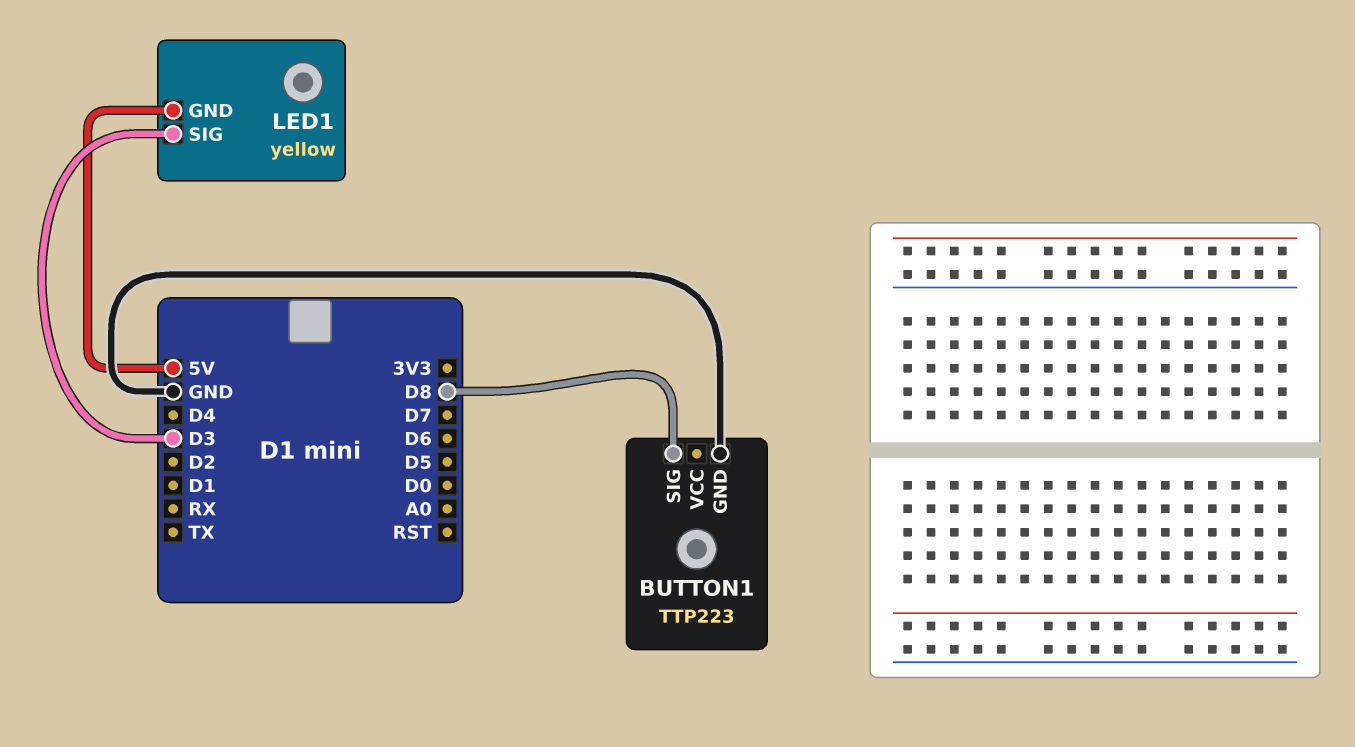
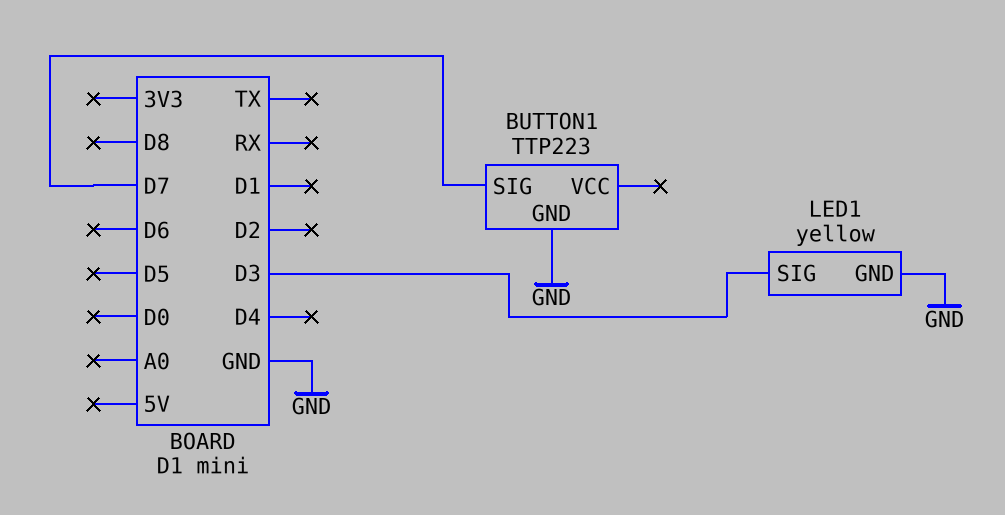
BUTTON1 pin SIG: D8 -> D7
LED1 pin GND: 5V -> GND

